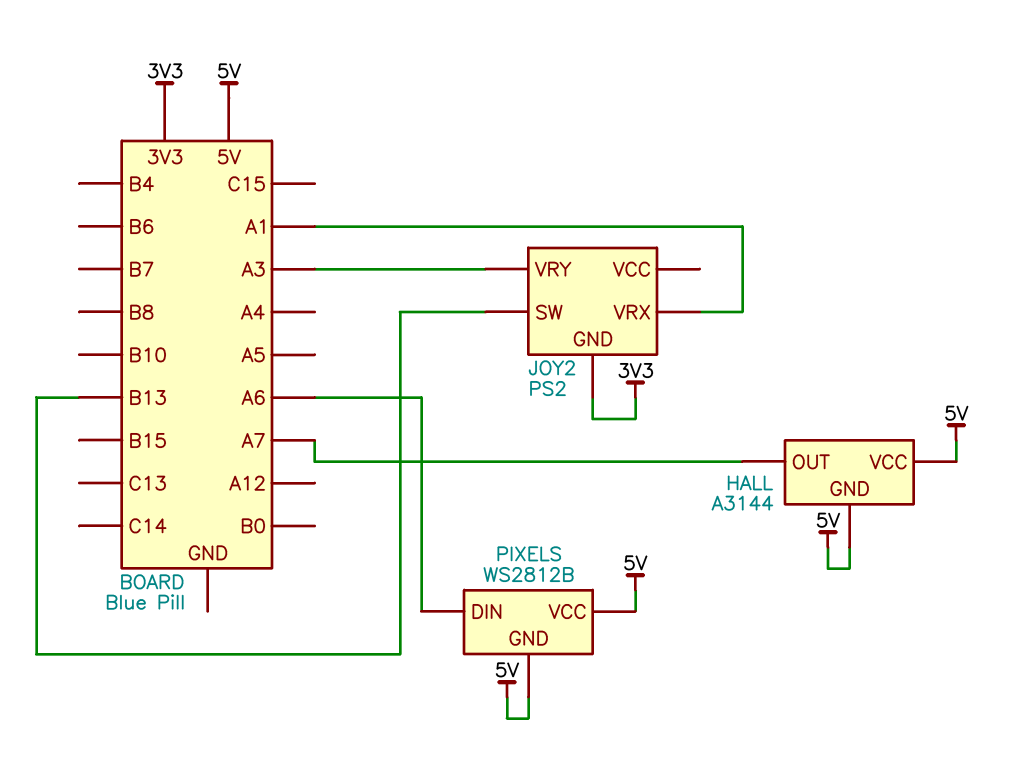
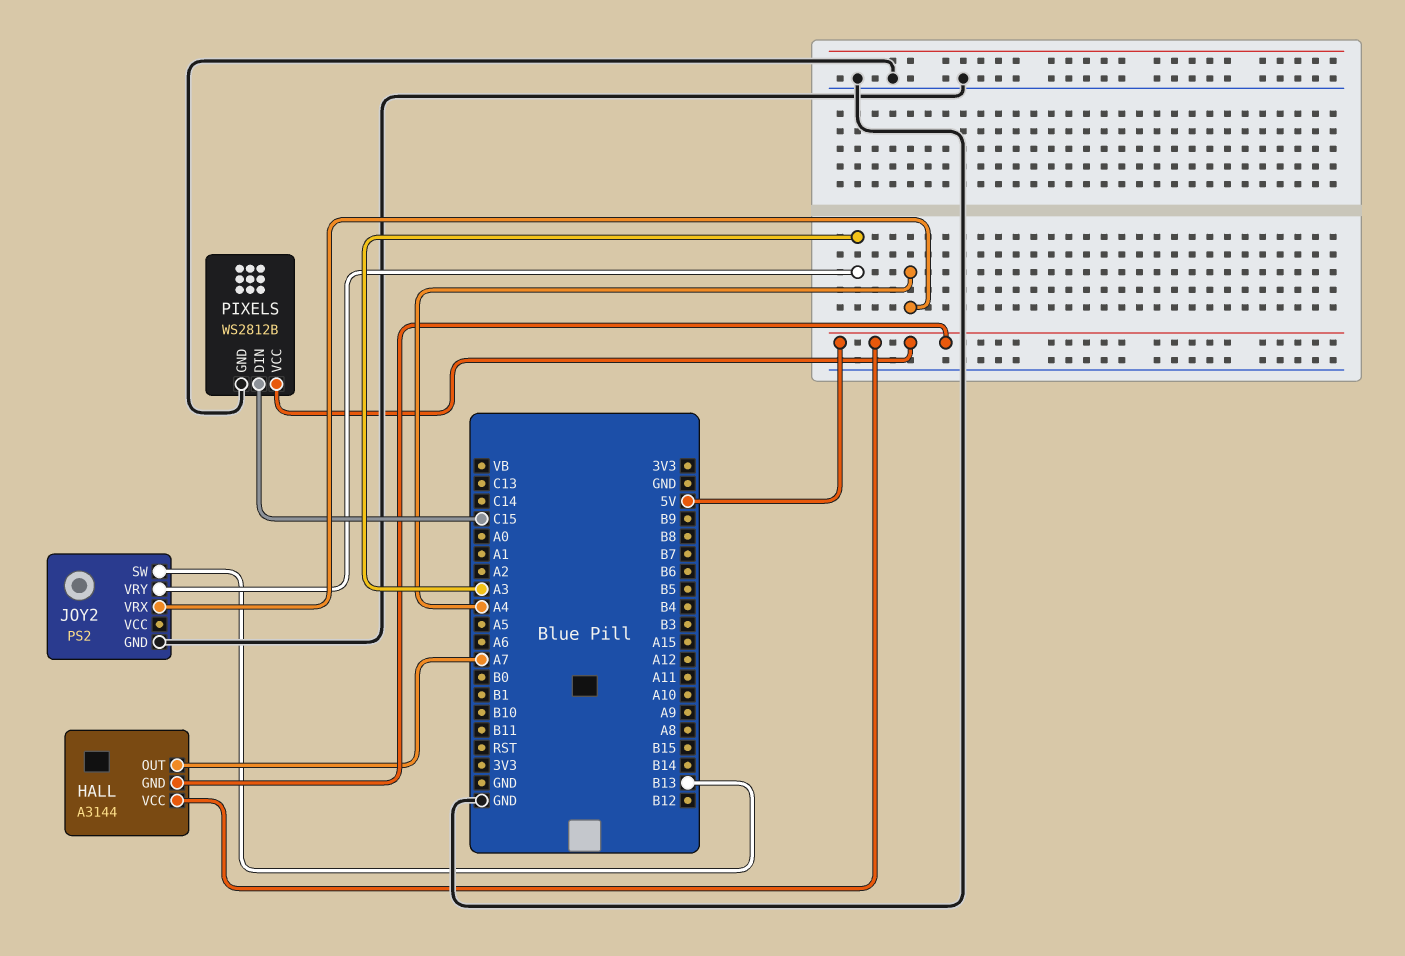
JOY2 pin GND: 3V3 -> GND
JOY2 pin VRX: A1 -> A4
PIXELS pin DIN: A6 -> C15
PIXELS pin GND: 5V -> GND

